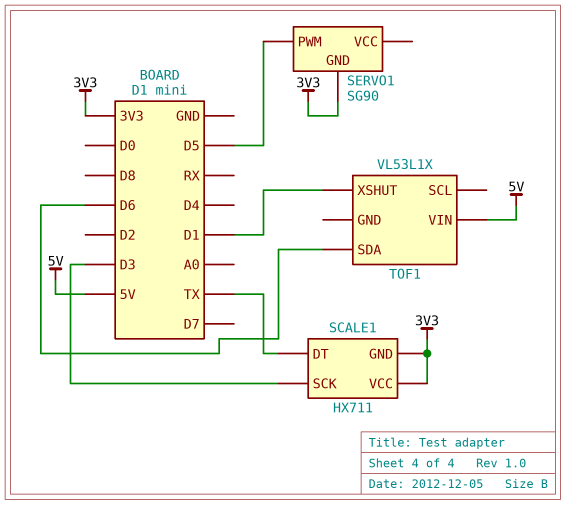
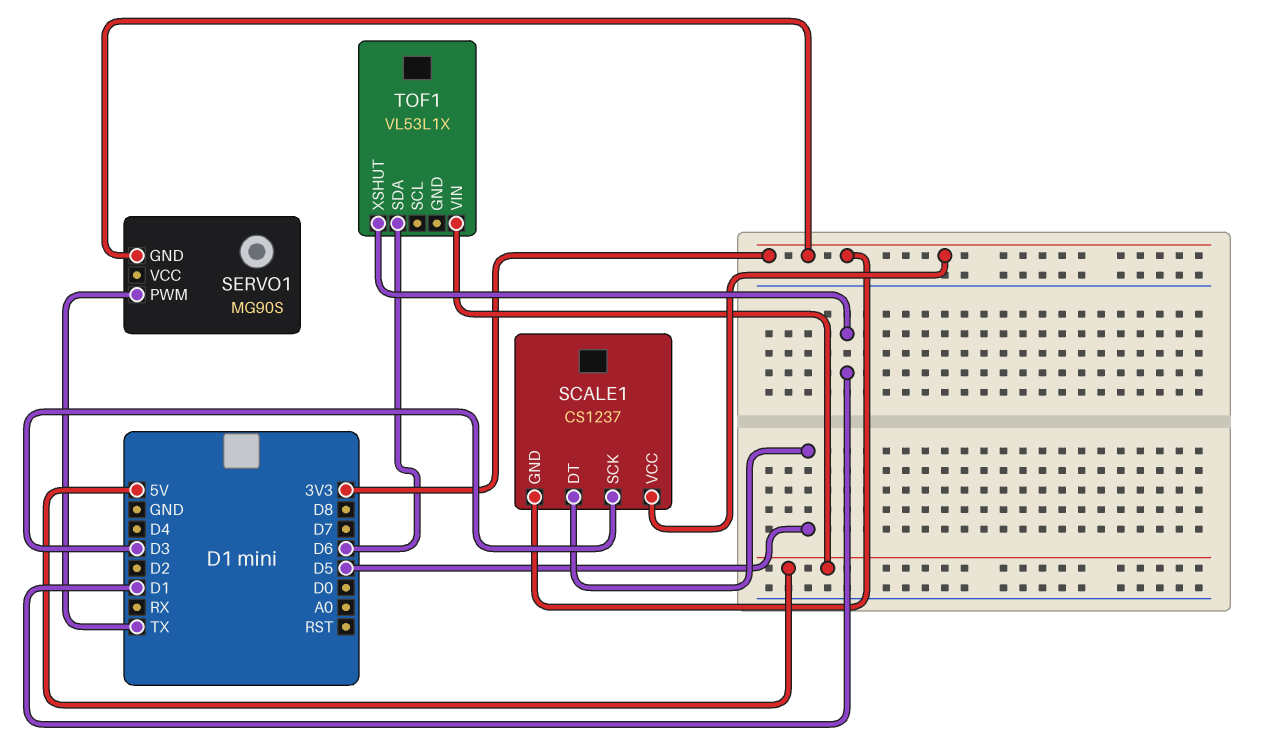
SCALE1: HX711 -> CS1237
SCALE1 pin DT: TX -> D5
SERVO1: SG90 -> MG90S
SERVO1 pin PWM: D5 -> TX

